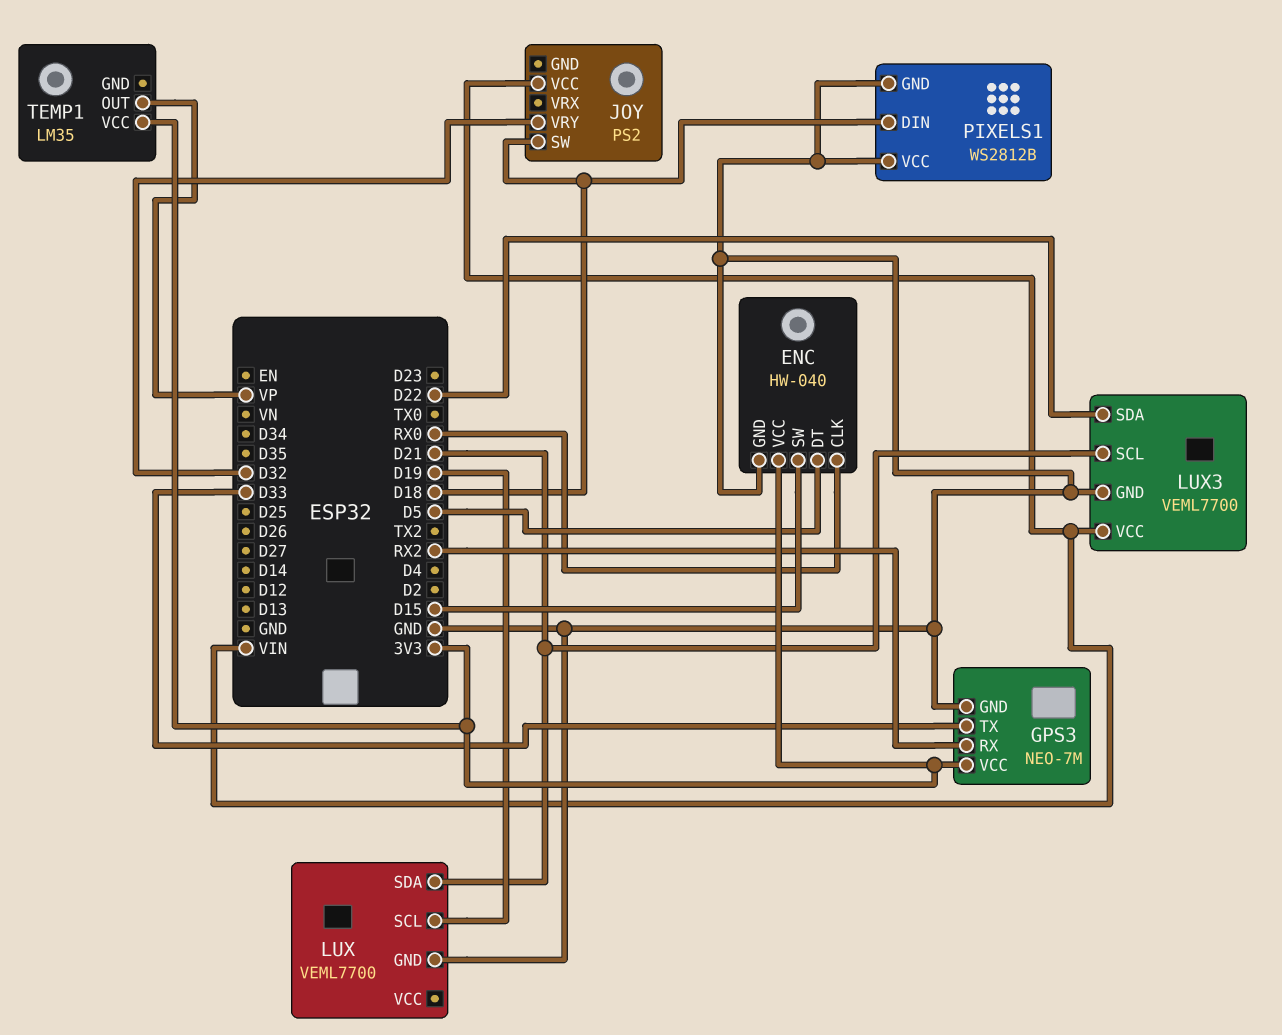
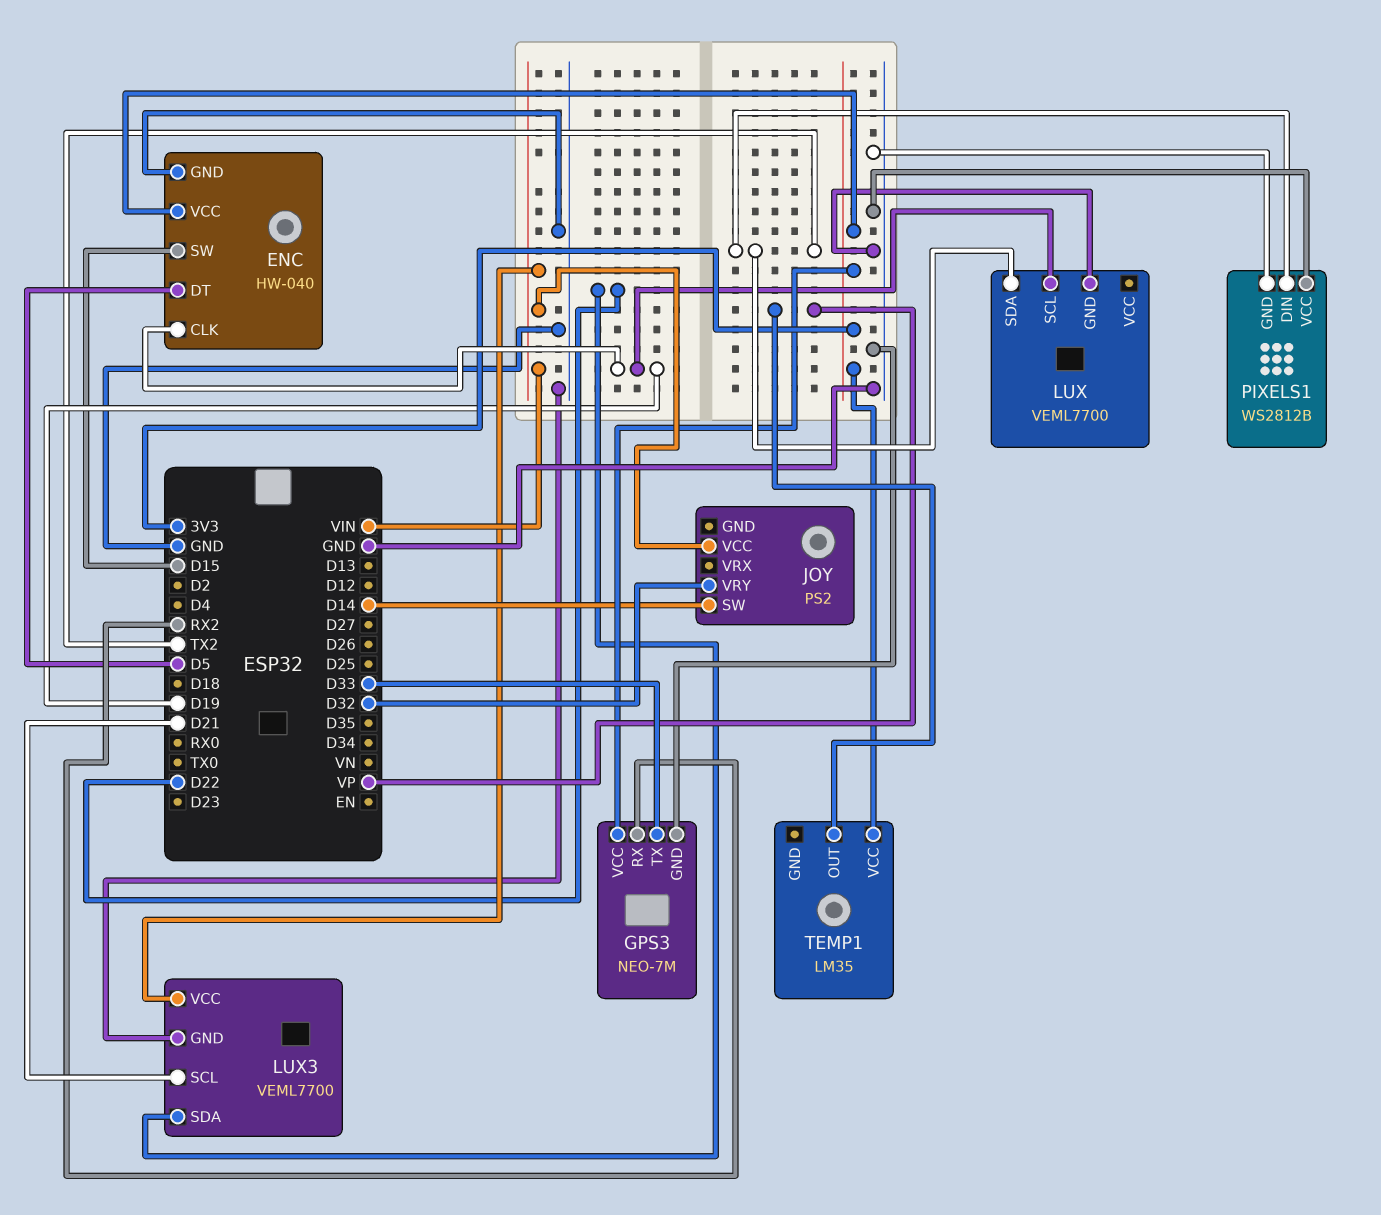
ENC pin CLK: RX0 -> D19
JOY pin SW: D18 -> D14
LUX pin SDA: D21 -> TX2
PIXELS1 pin DIN: D18 -> TX2

